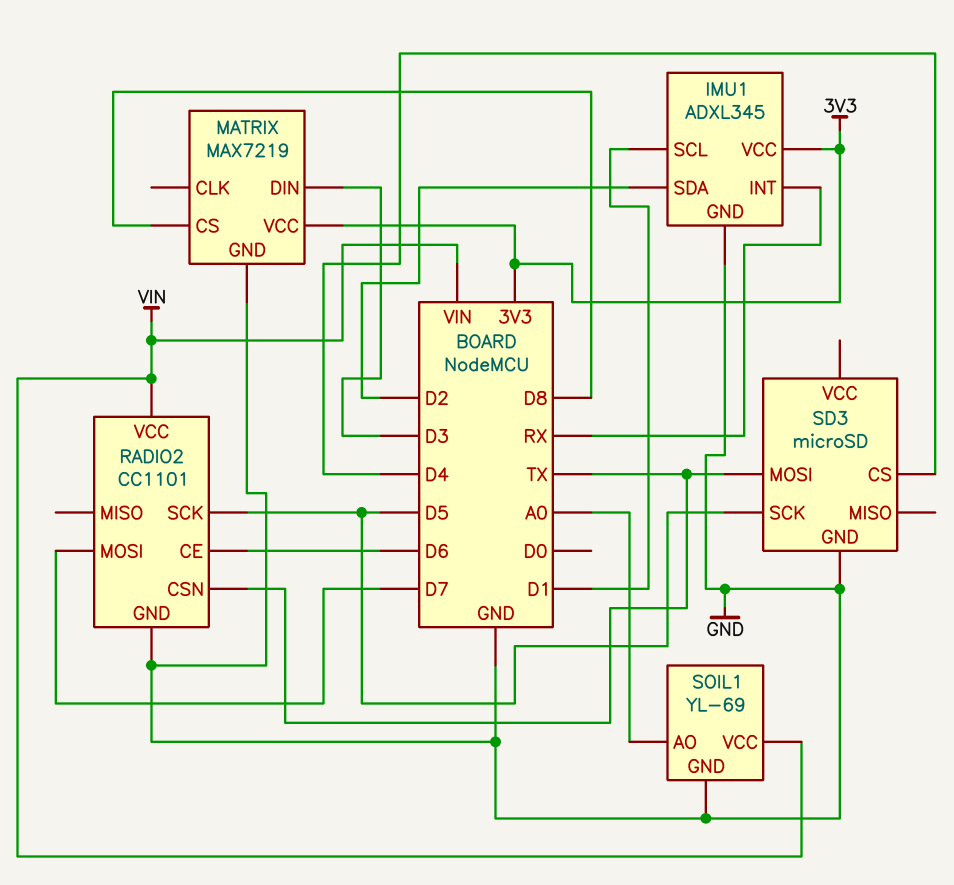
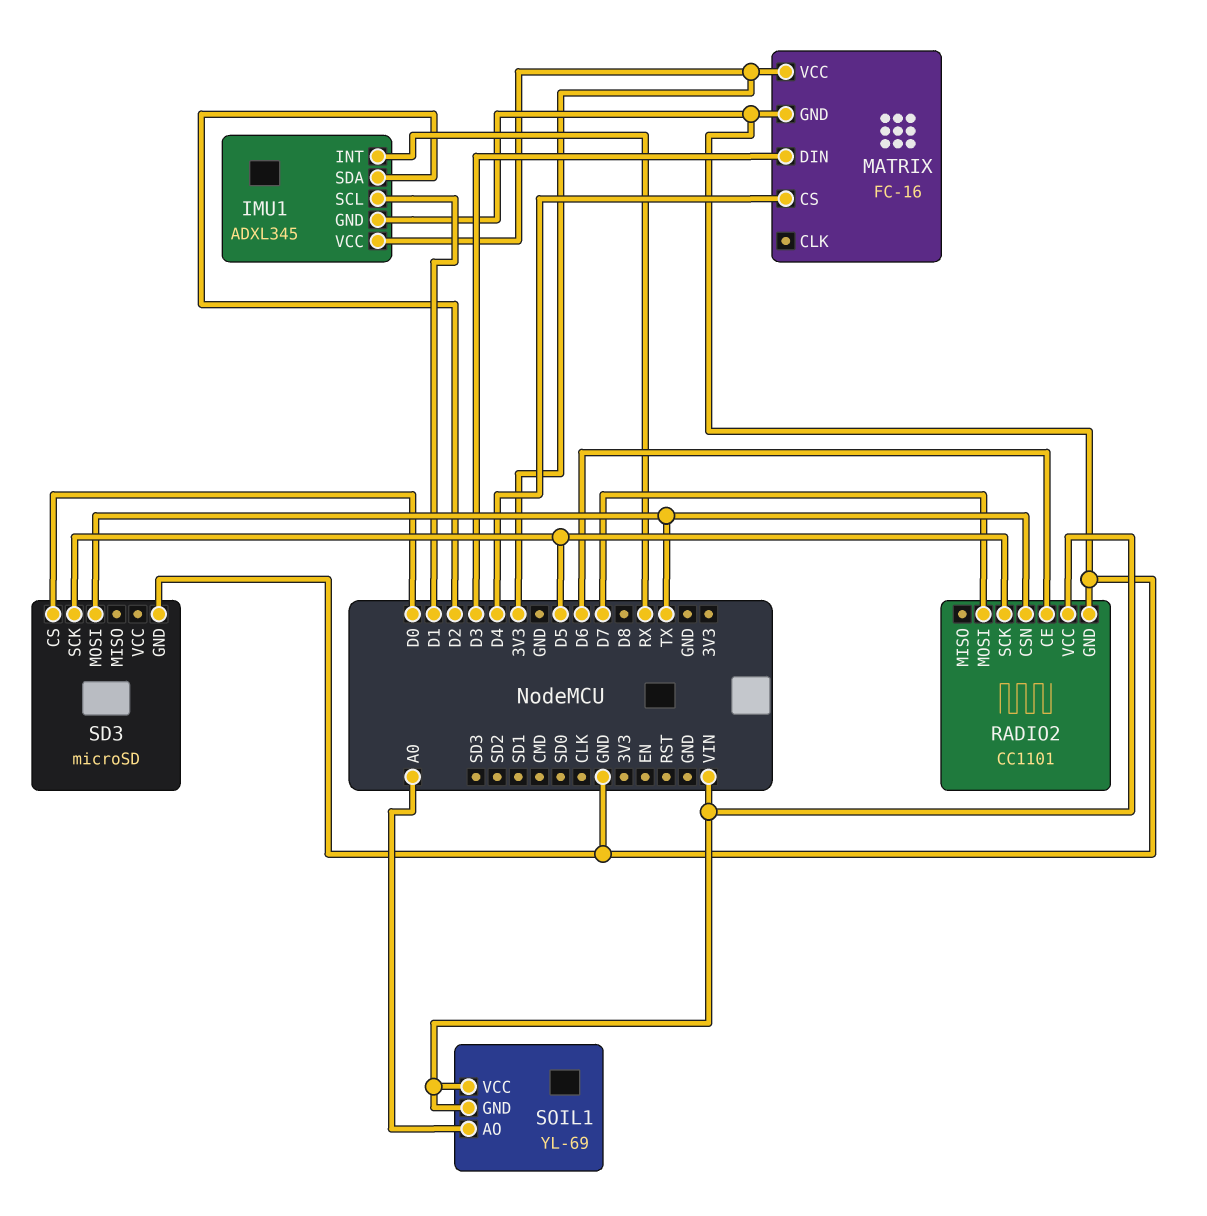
MATRIX: MAX7219 -> FC-16
MATRIX pin CS: D8 -> D4
SD3 pin CS: D4 -> D0
SOIL1 pin GND: GND -> VIN

